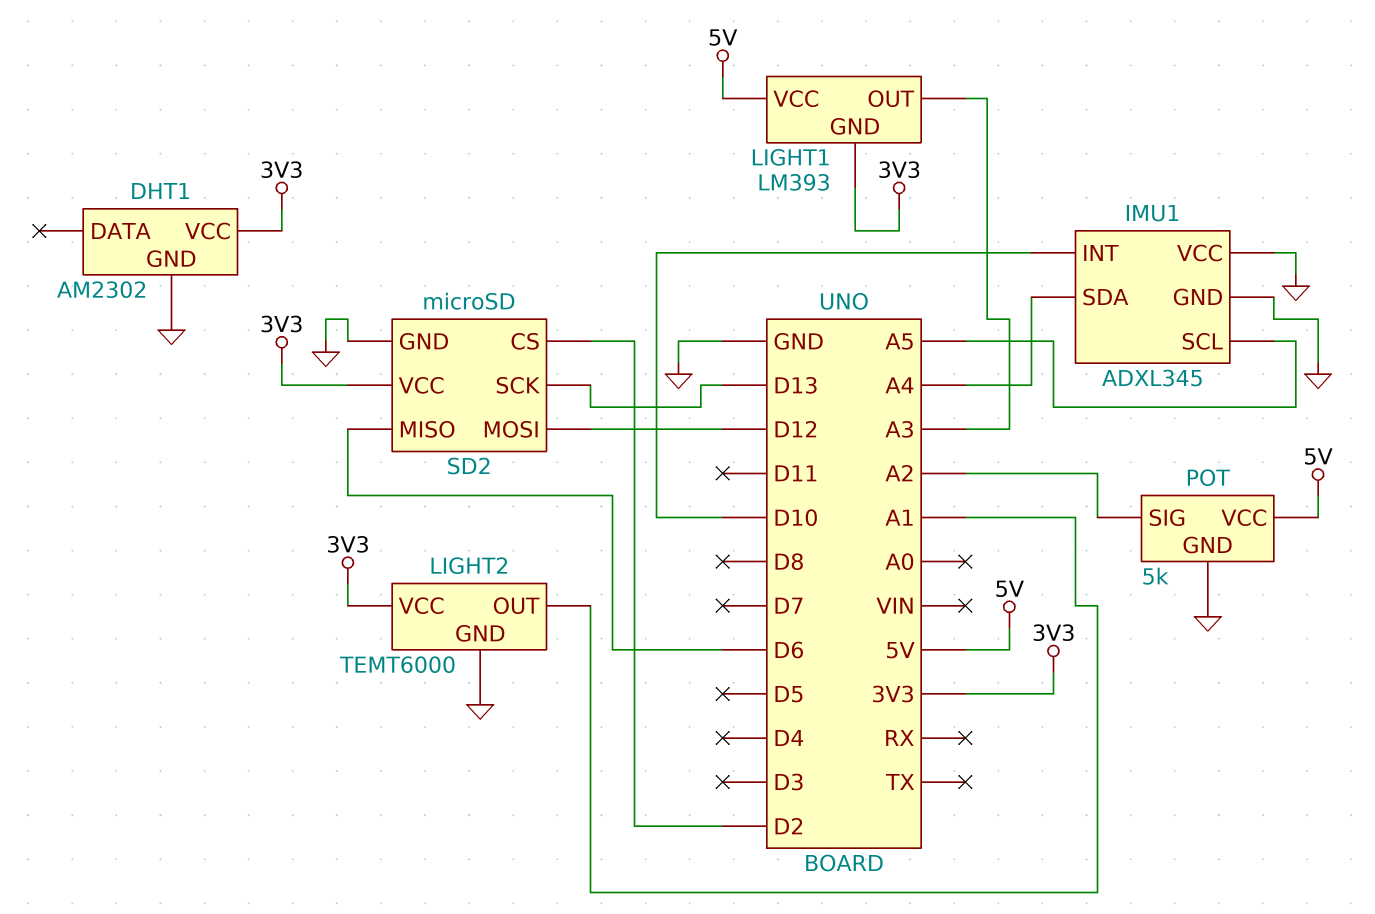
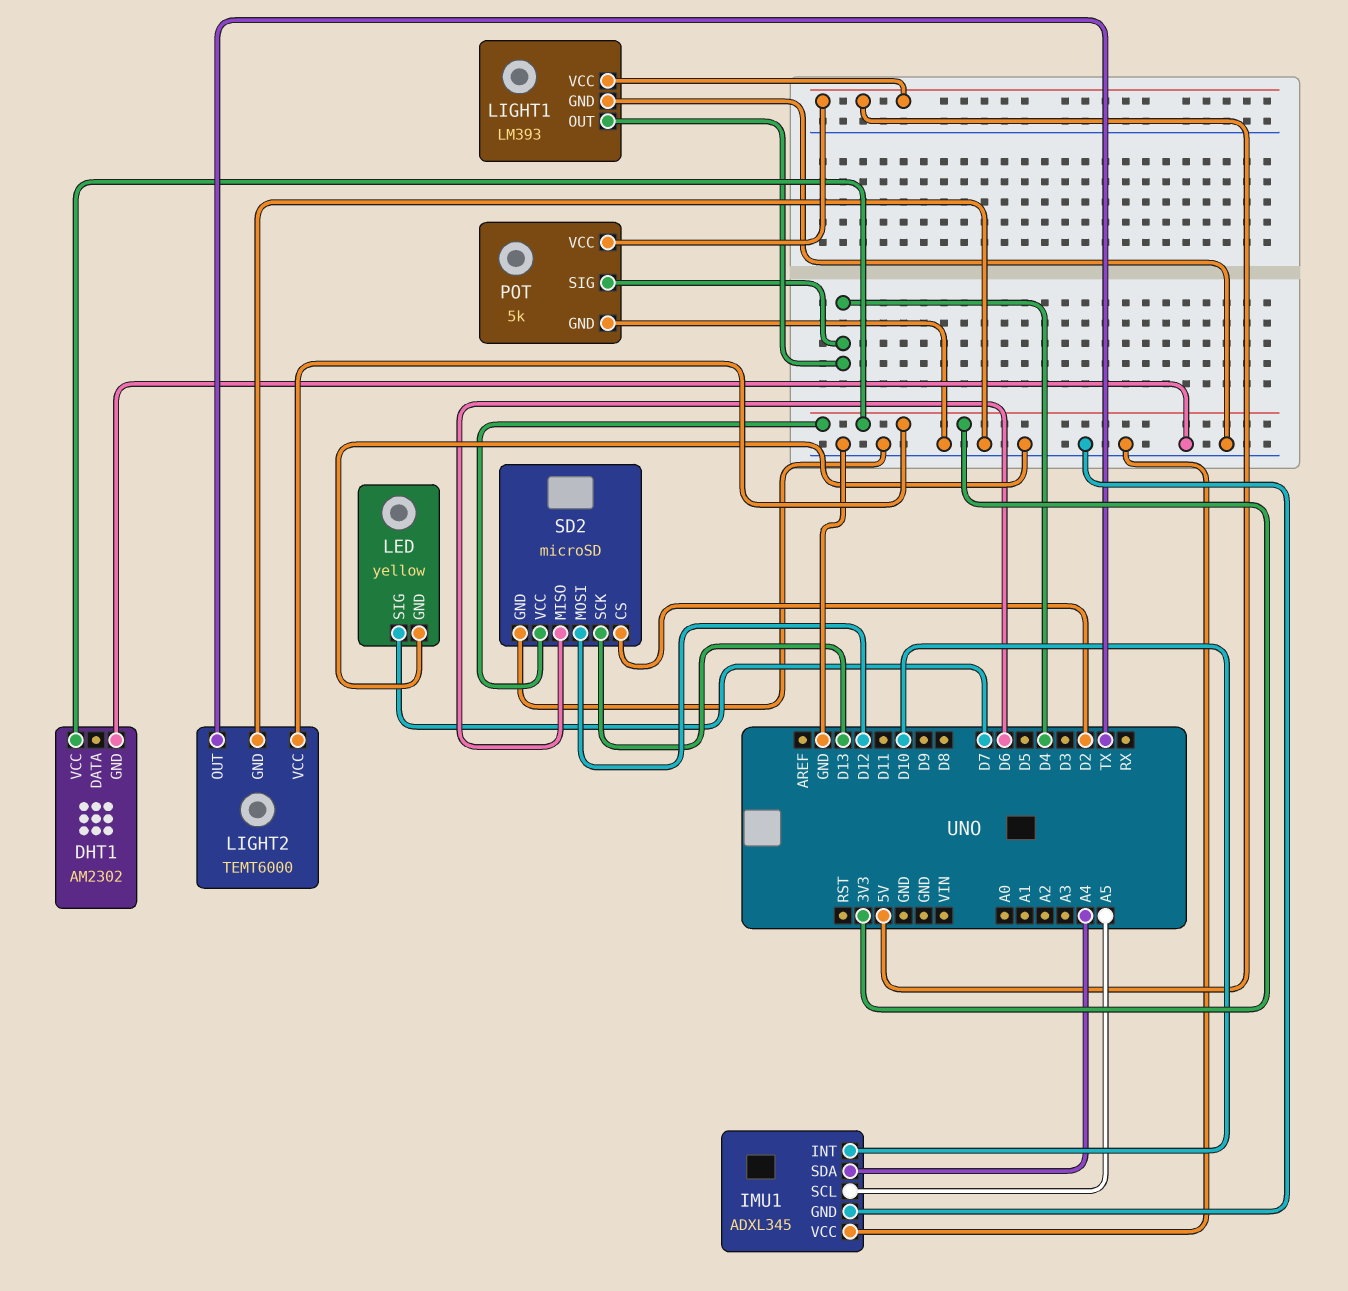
LED: none -> yellow
LED pin GND: none -> GND
LED pin SIG: none -> D7
LIGHT1 pin GND: 3V3 -> GND
LIGHT1 pin OUT: A3 -> D4
LIGHT2 pin OUT: A1 -> TX
POT pin SIG: A2 -> D4

